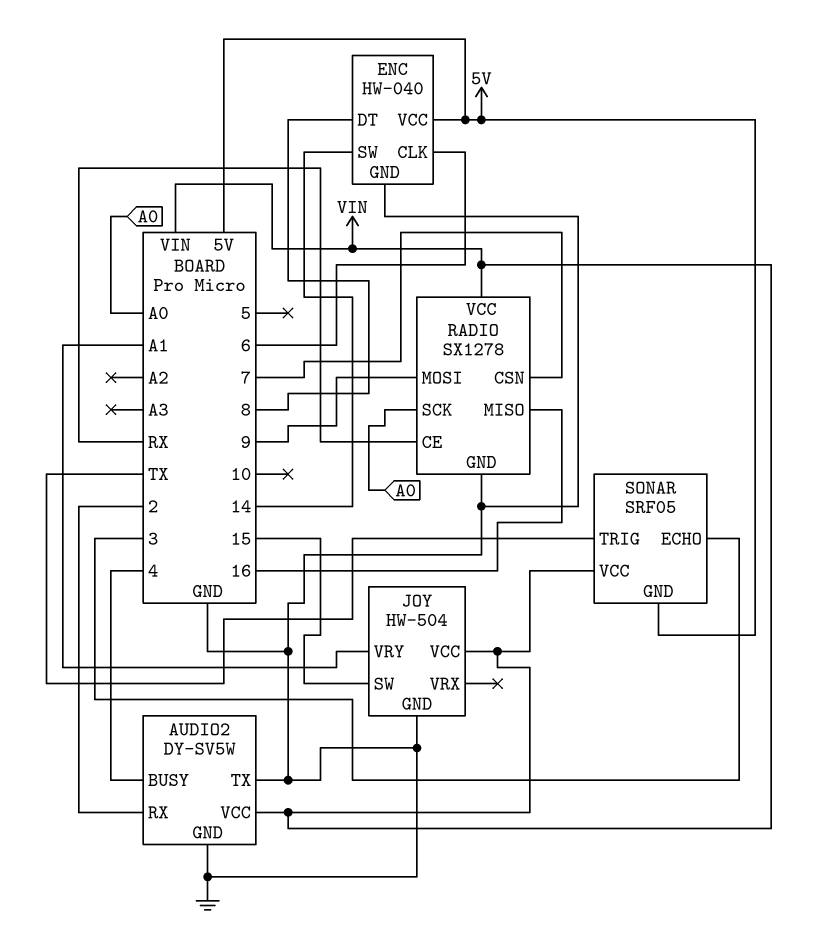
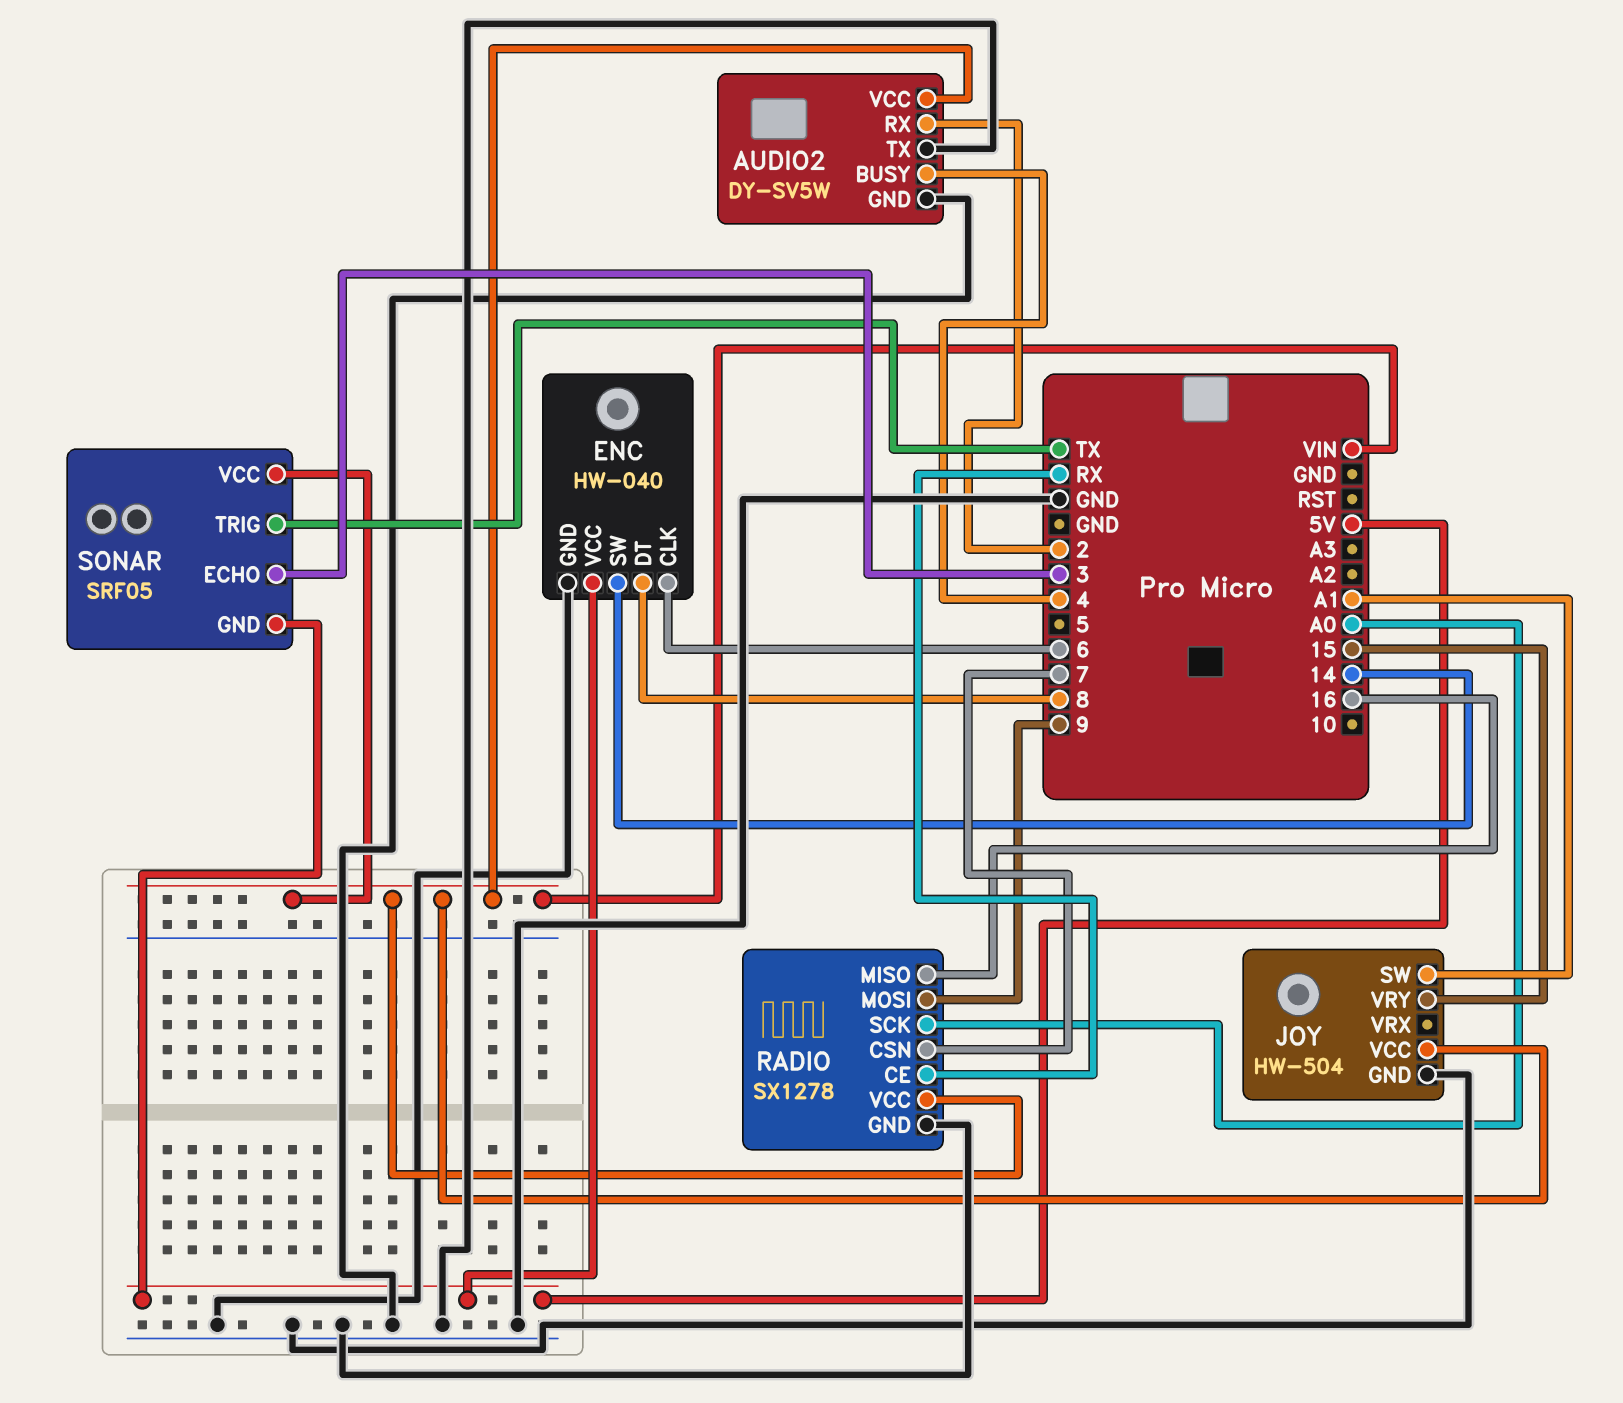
JOY pin SW: 15 -> A1
JOY pin VRY: A1 -> 15

